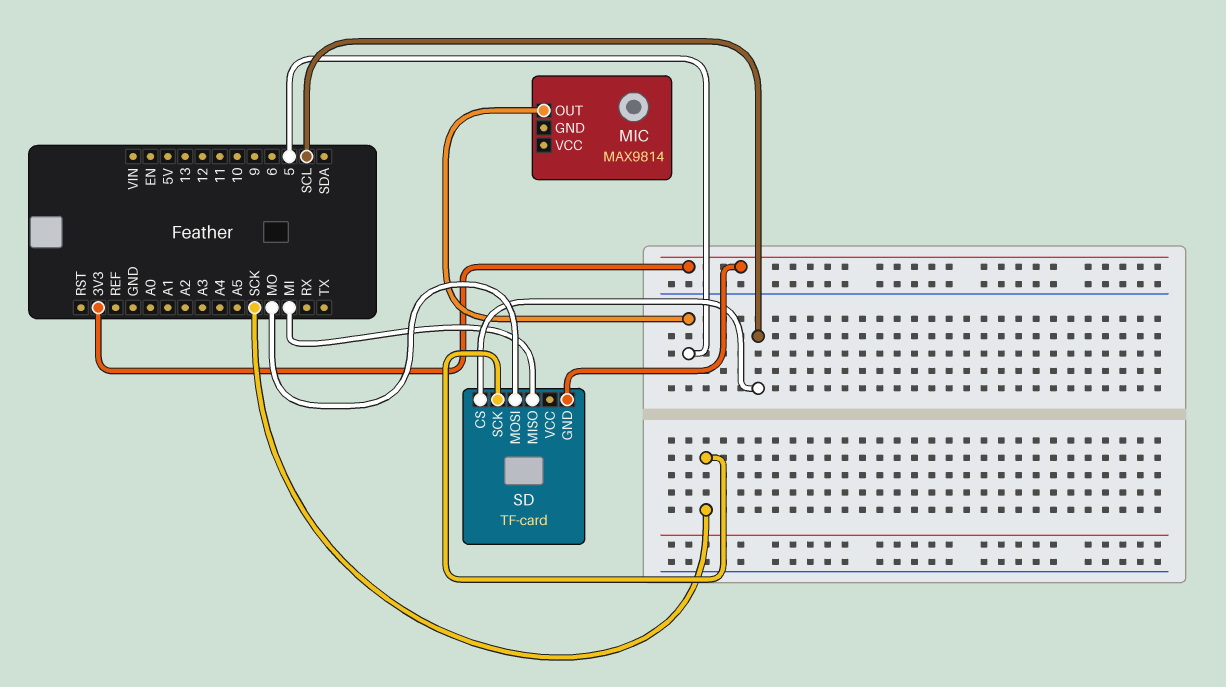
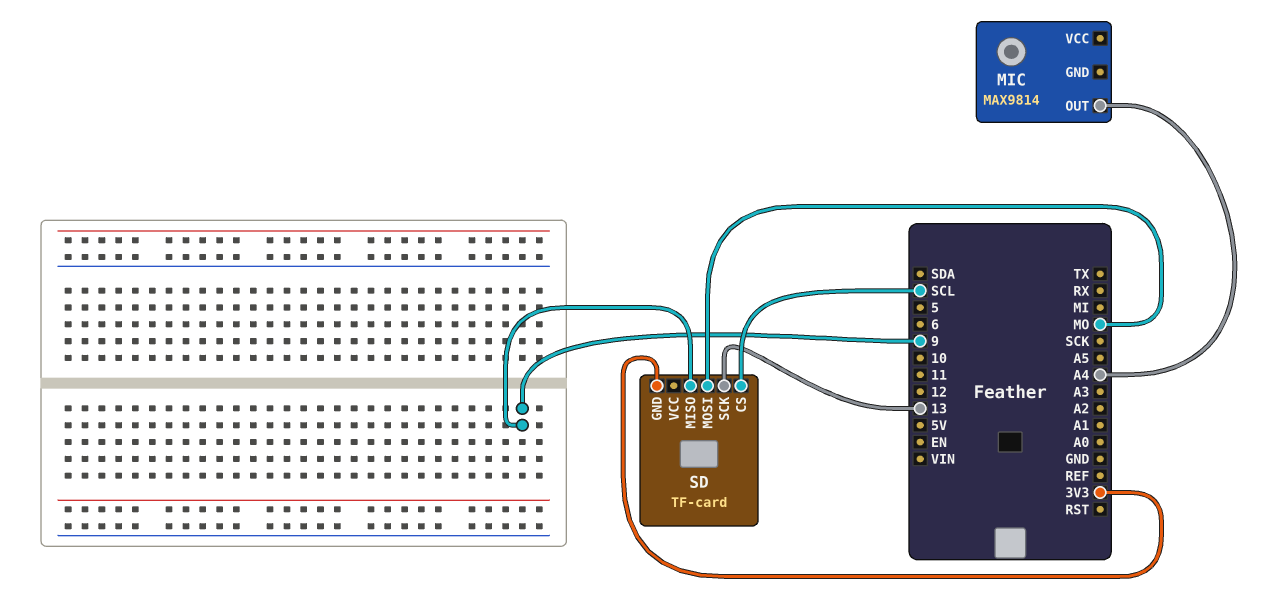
MIC pin OUT: 5 -> A4
SD pin MISO: MI -> 9
SD pin SCK: SCK -> 13

